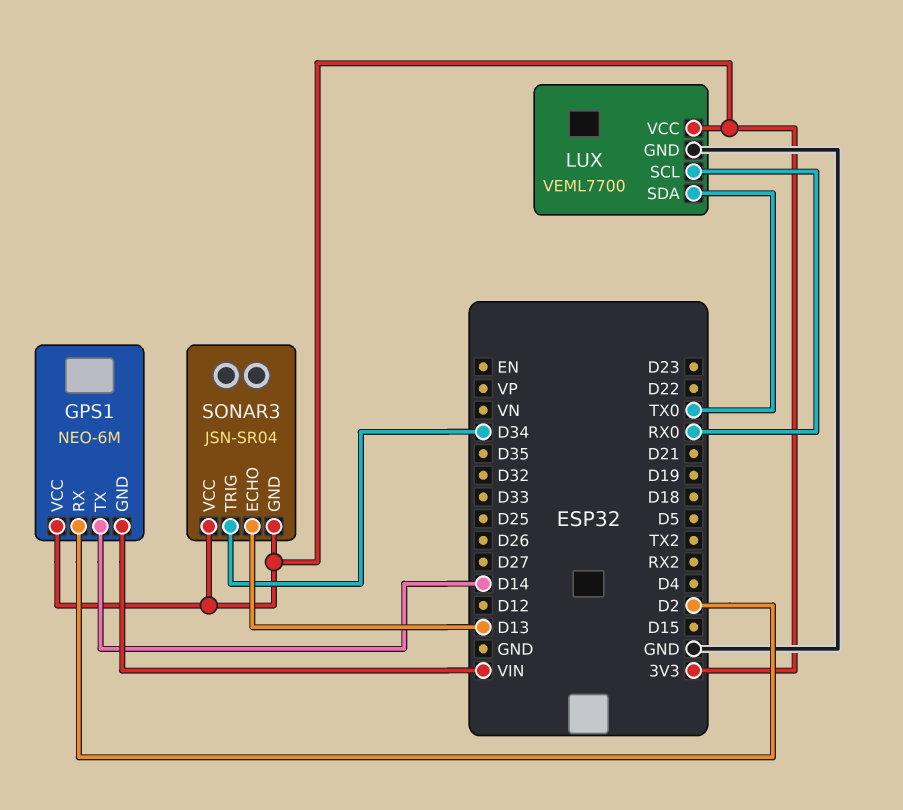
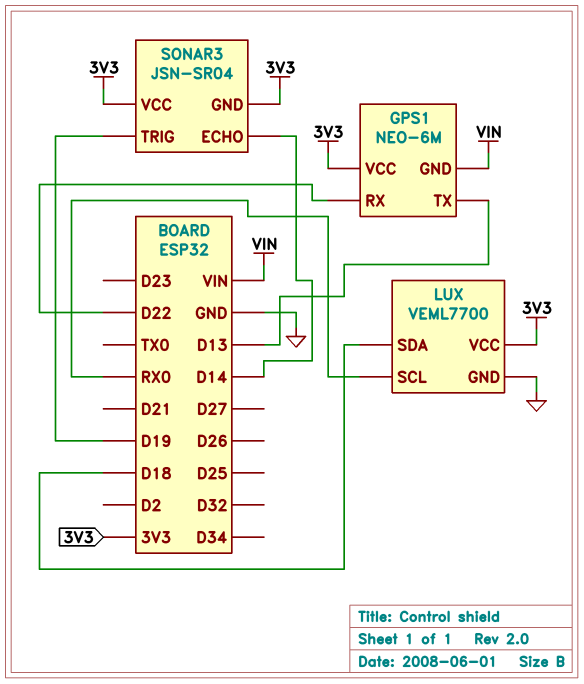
GPS1 pin RX: D2 -> D22
GPS1 pin TX: D14 -> D13
LUX pin SDA: TX0 -> D18
SONAR3 pin ECHO: D13 -> D14
SONAR3 pin TRIG: D34 -> D19

